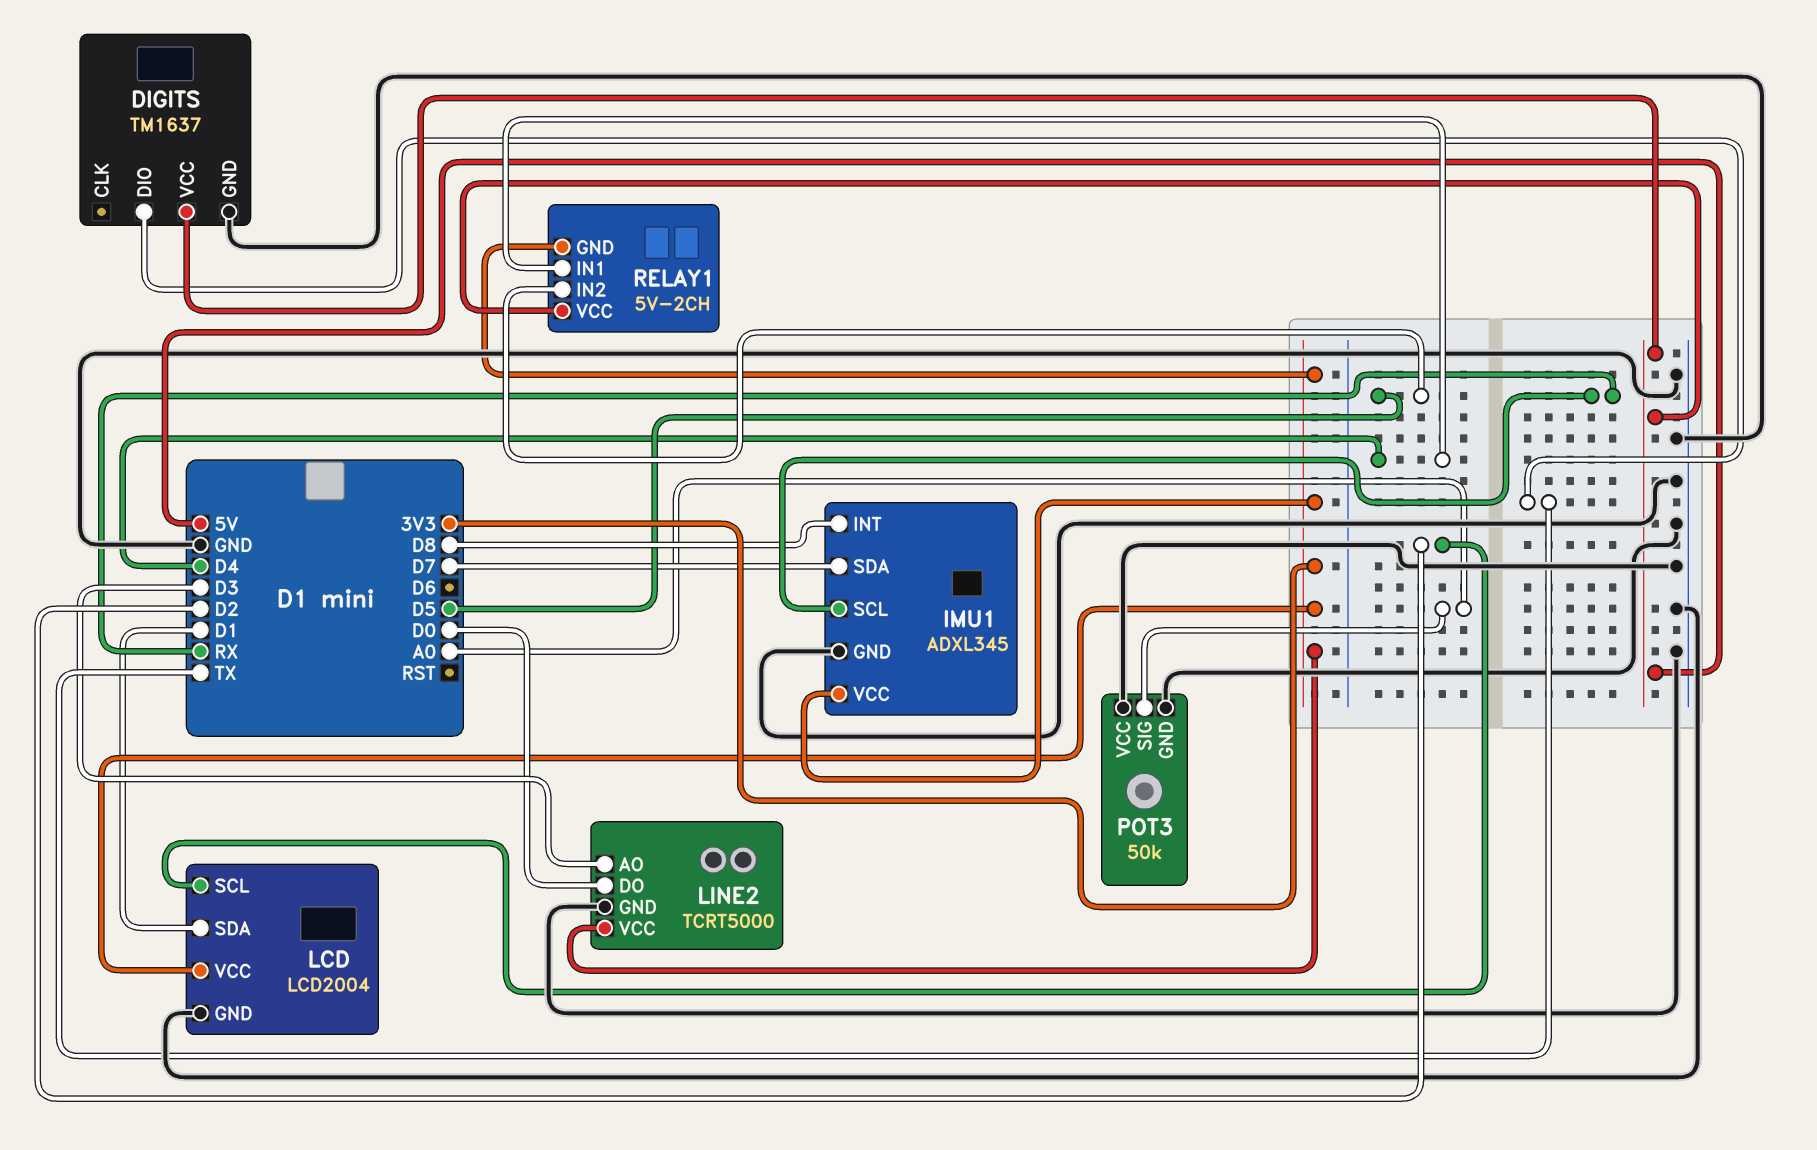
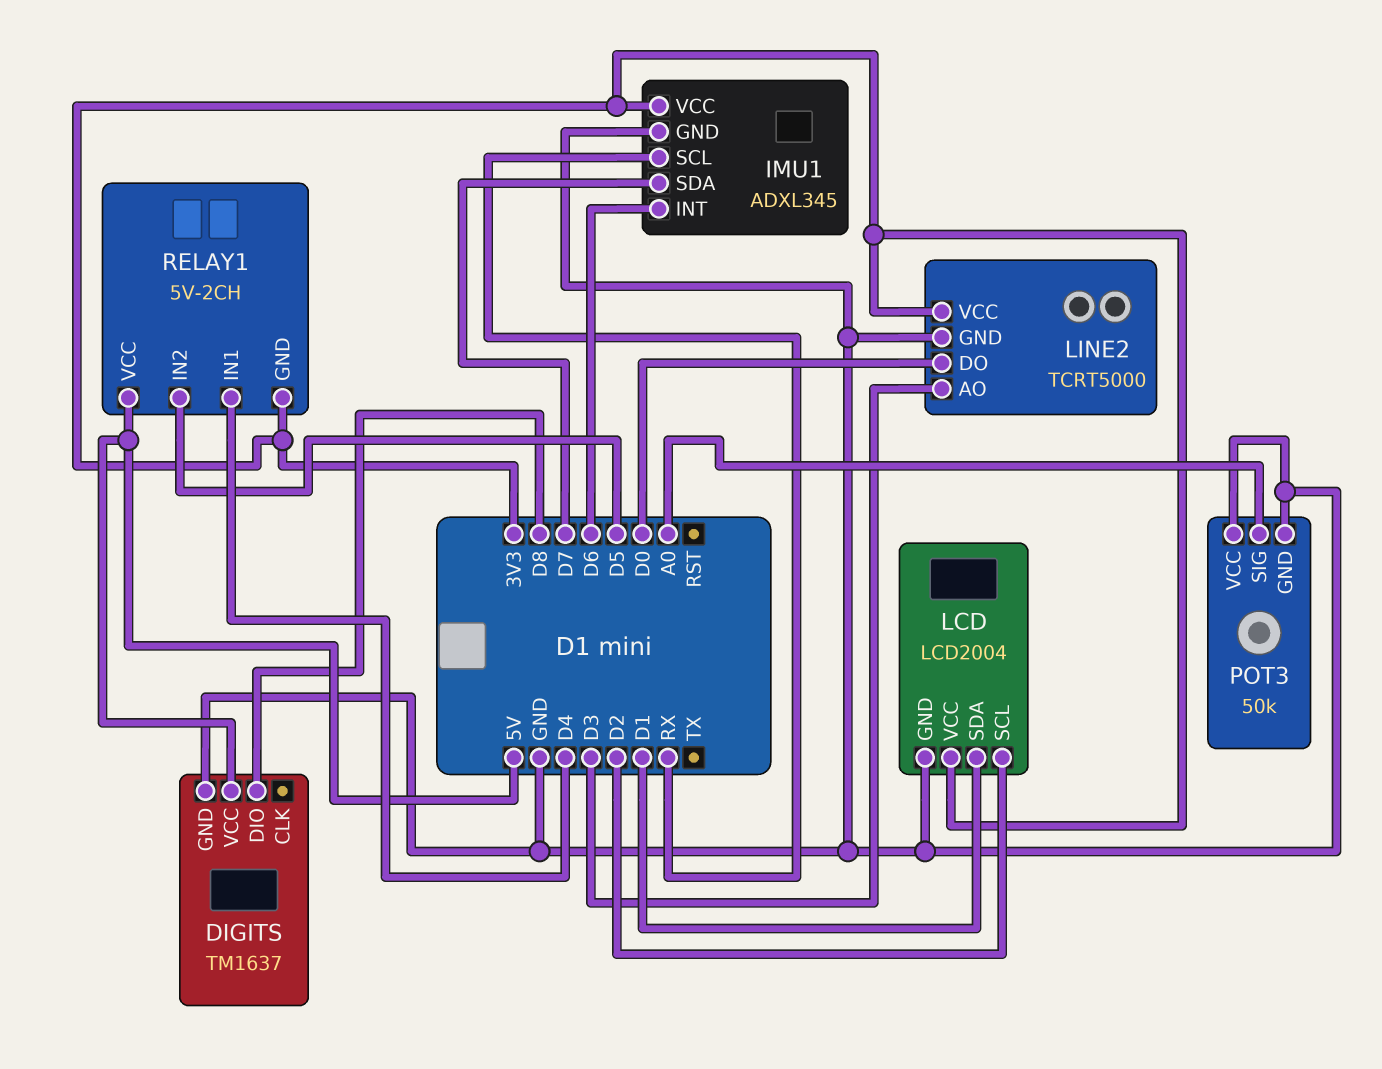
DIGITS pin DIO: TX -> D8
IMU1 pin INT: D8 -> D6

